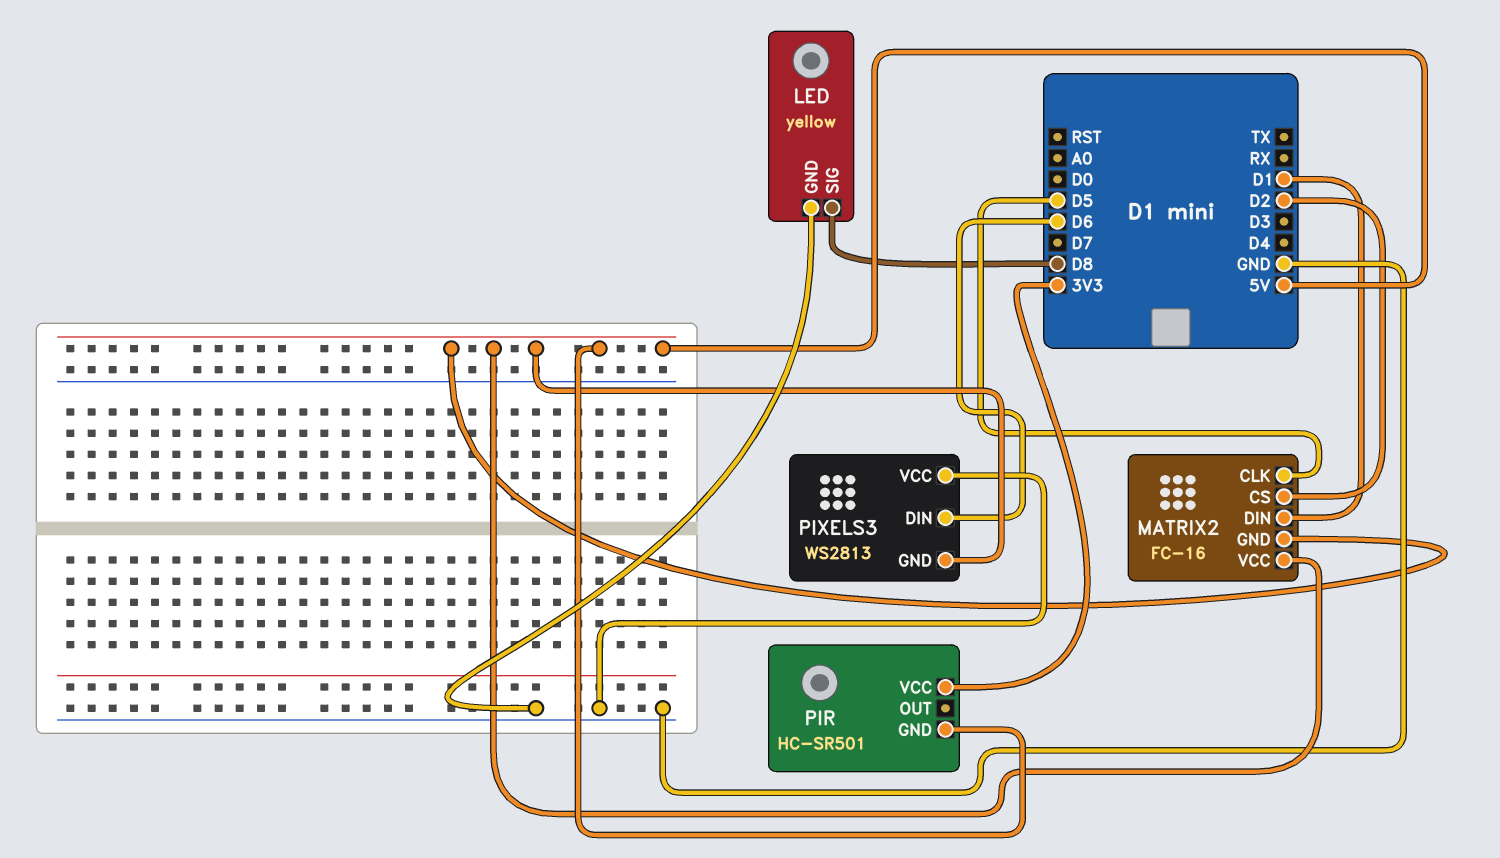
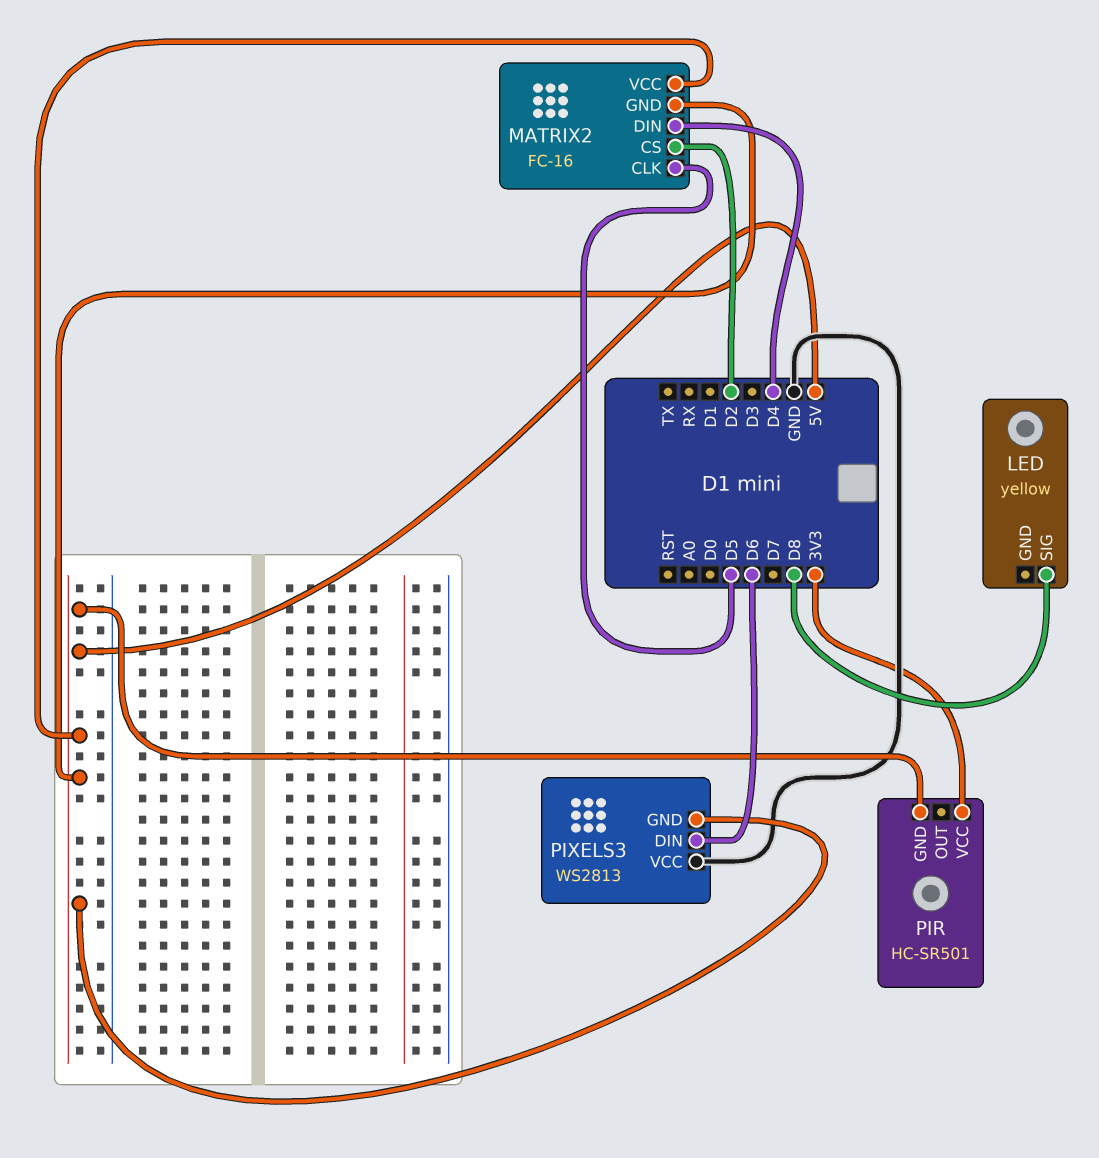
LED pin GND: GND -> none
MATRIX2 pin DIN: D1 -> D4

